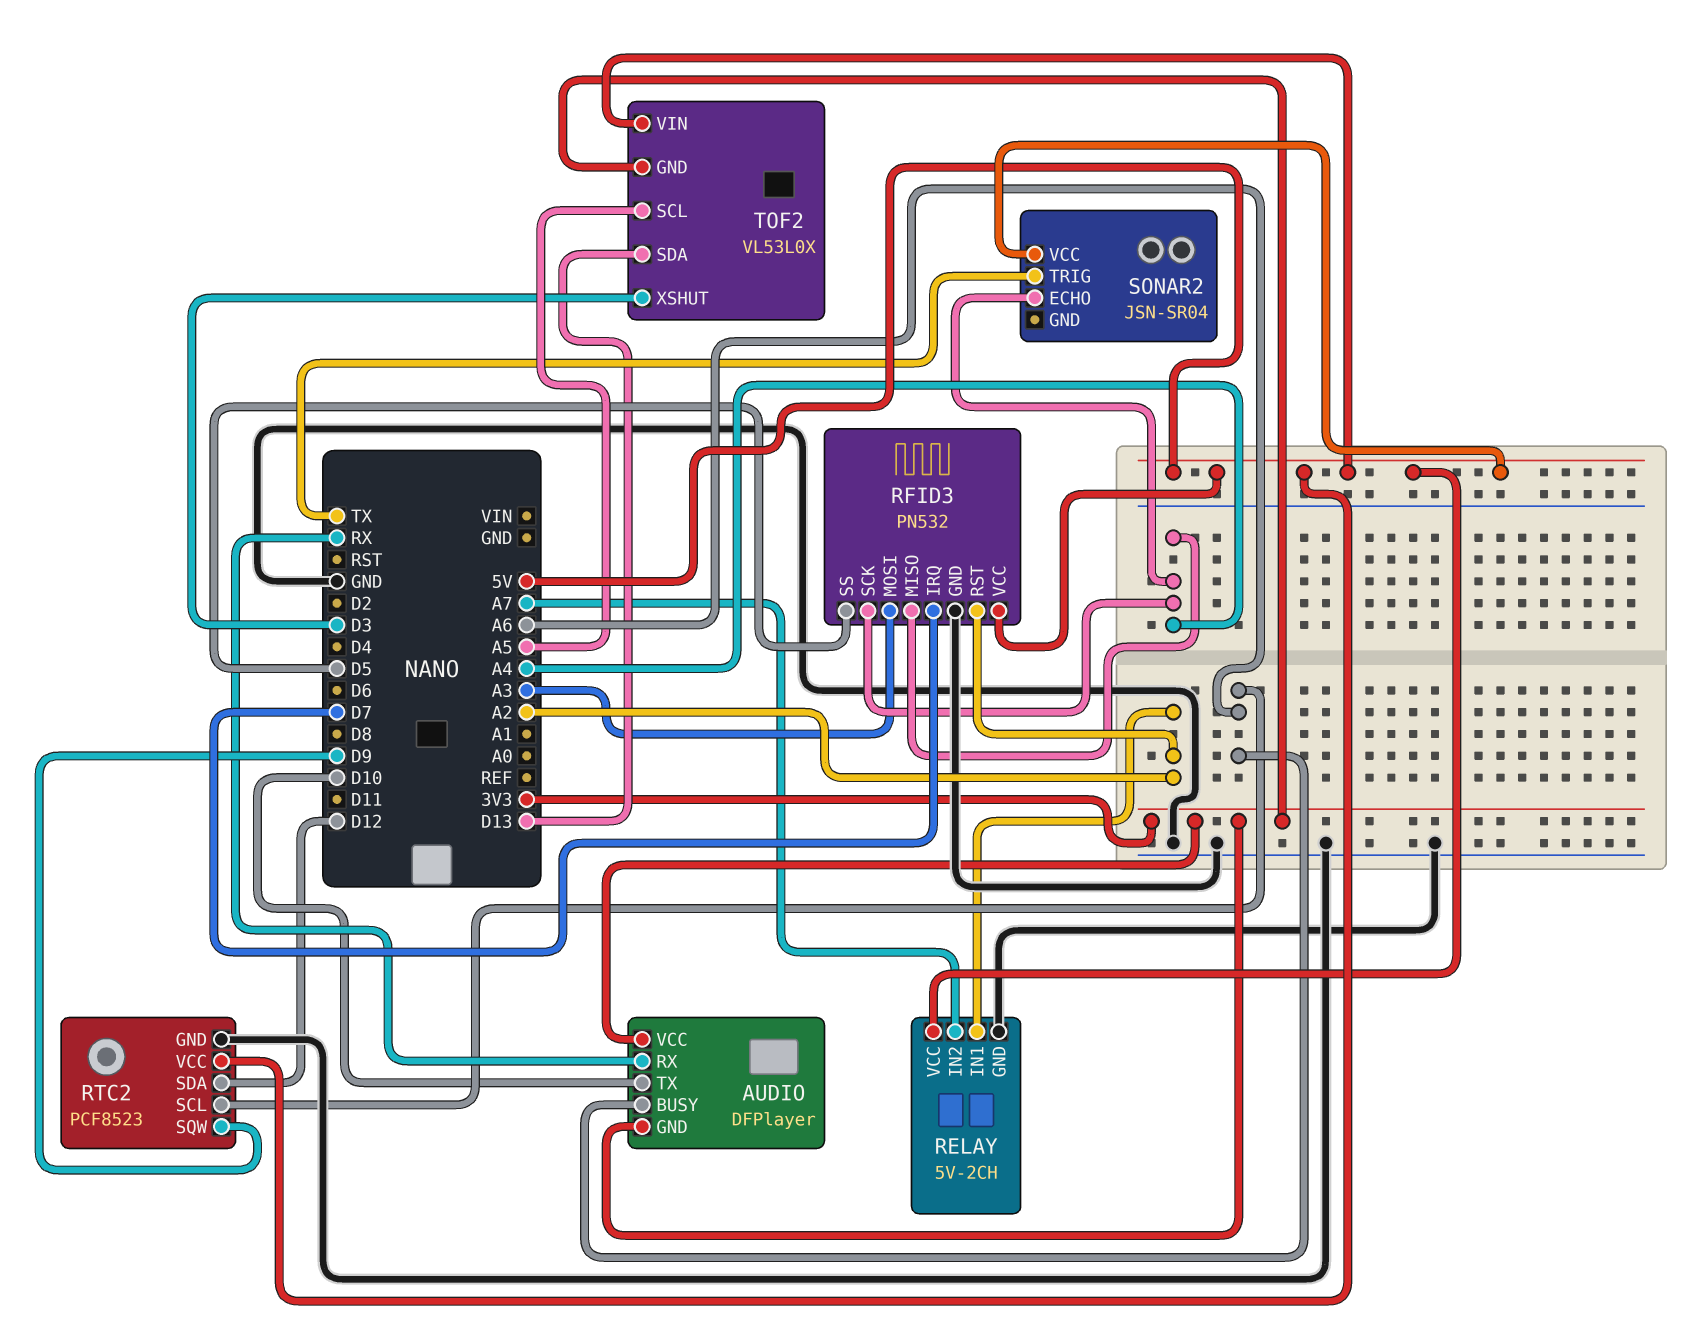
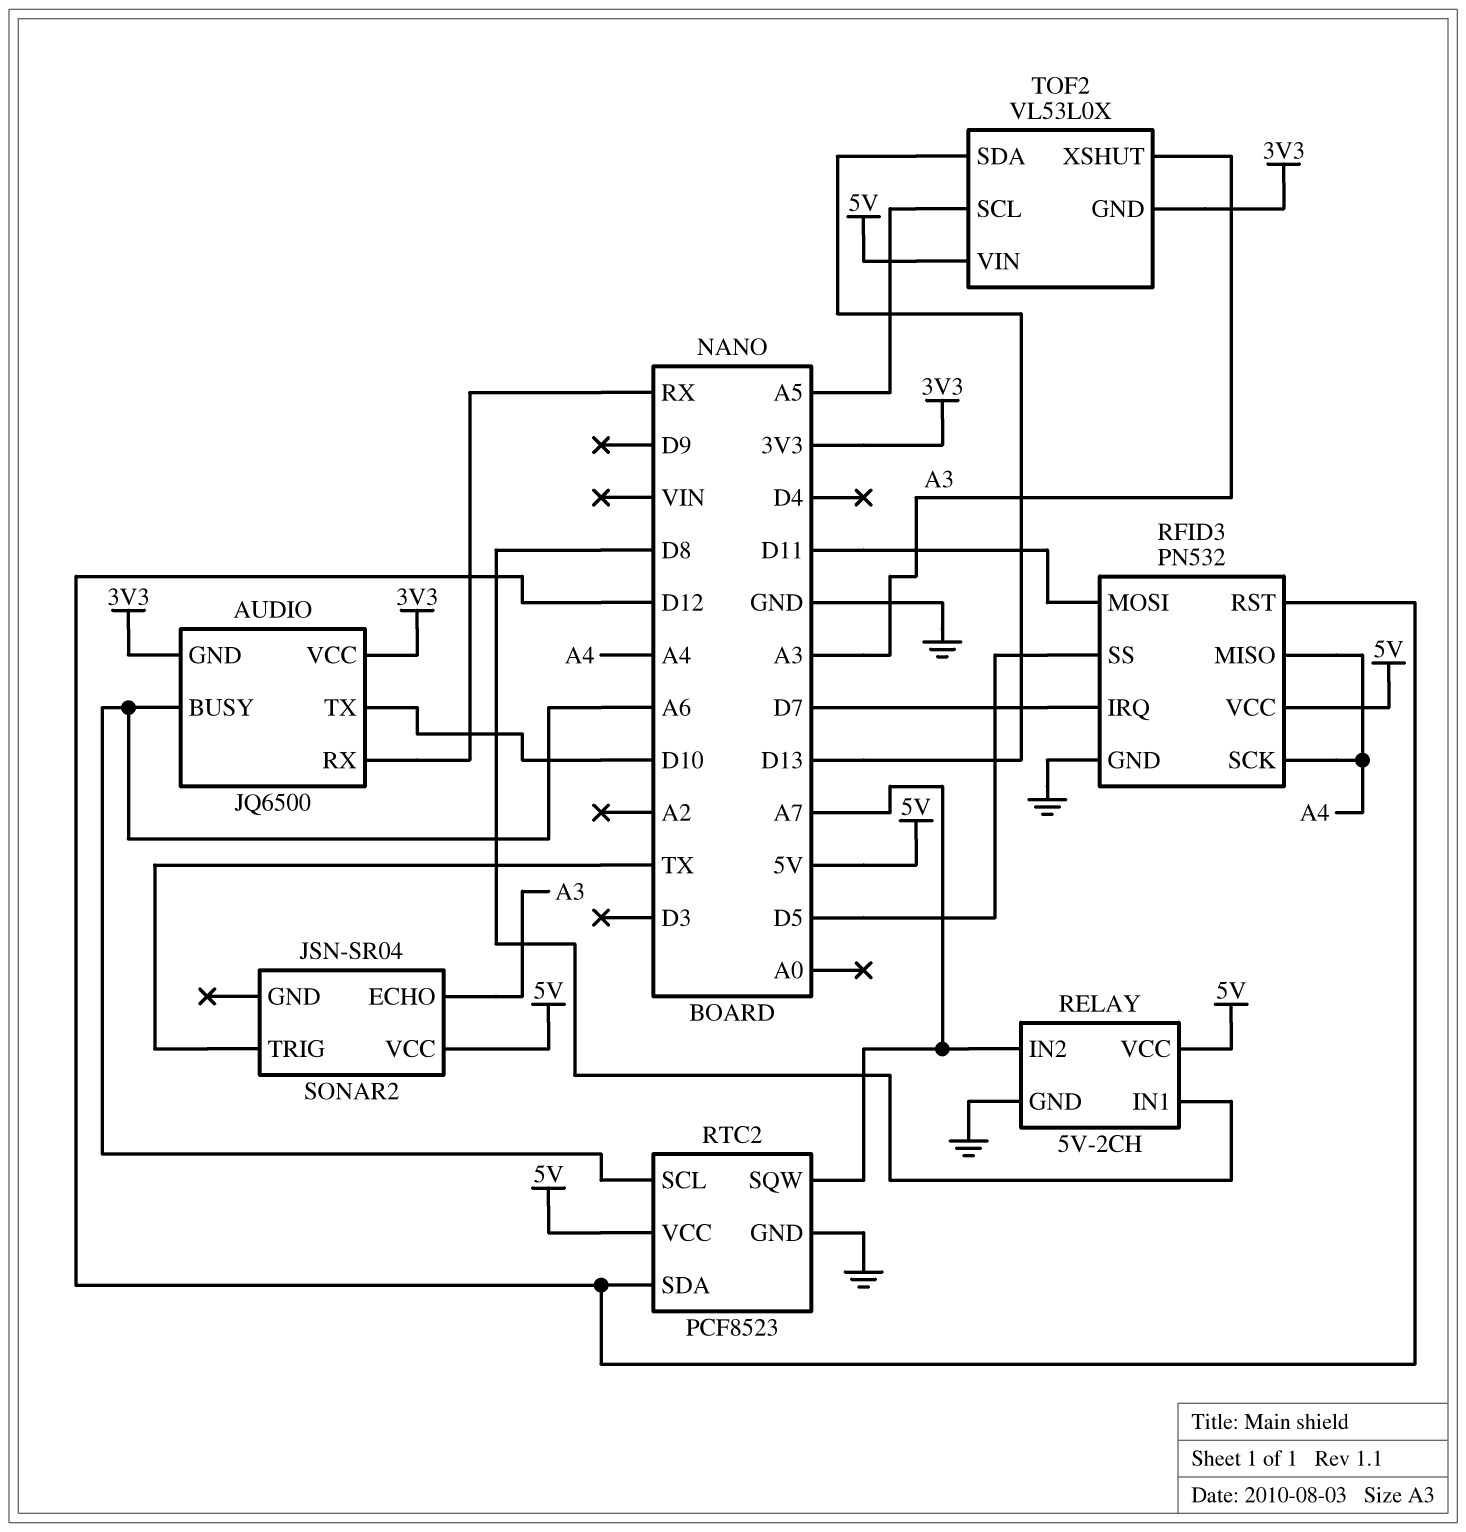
AUDIO: DFPlayer -> JQ6500
RELAY pin IN1: A2 -> D8
RFID3 pin MOSI: A3 -> D11
RFID3 pin RST: A2 -> D12
RTC2 pin SQW: D9 -> A7
SONAR2 pin ECHO: A4 -> A3
TOF2 pin XSHUT: D3 -> A3

